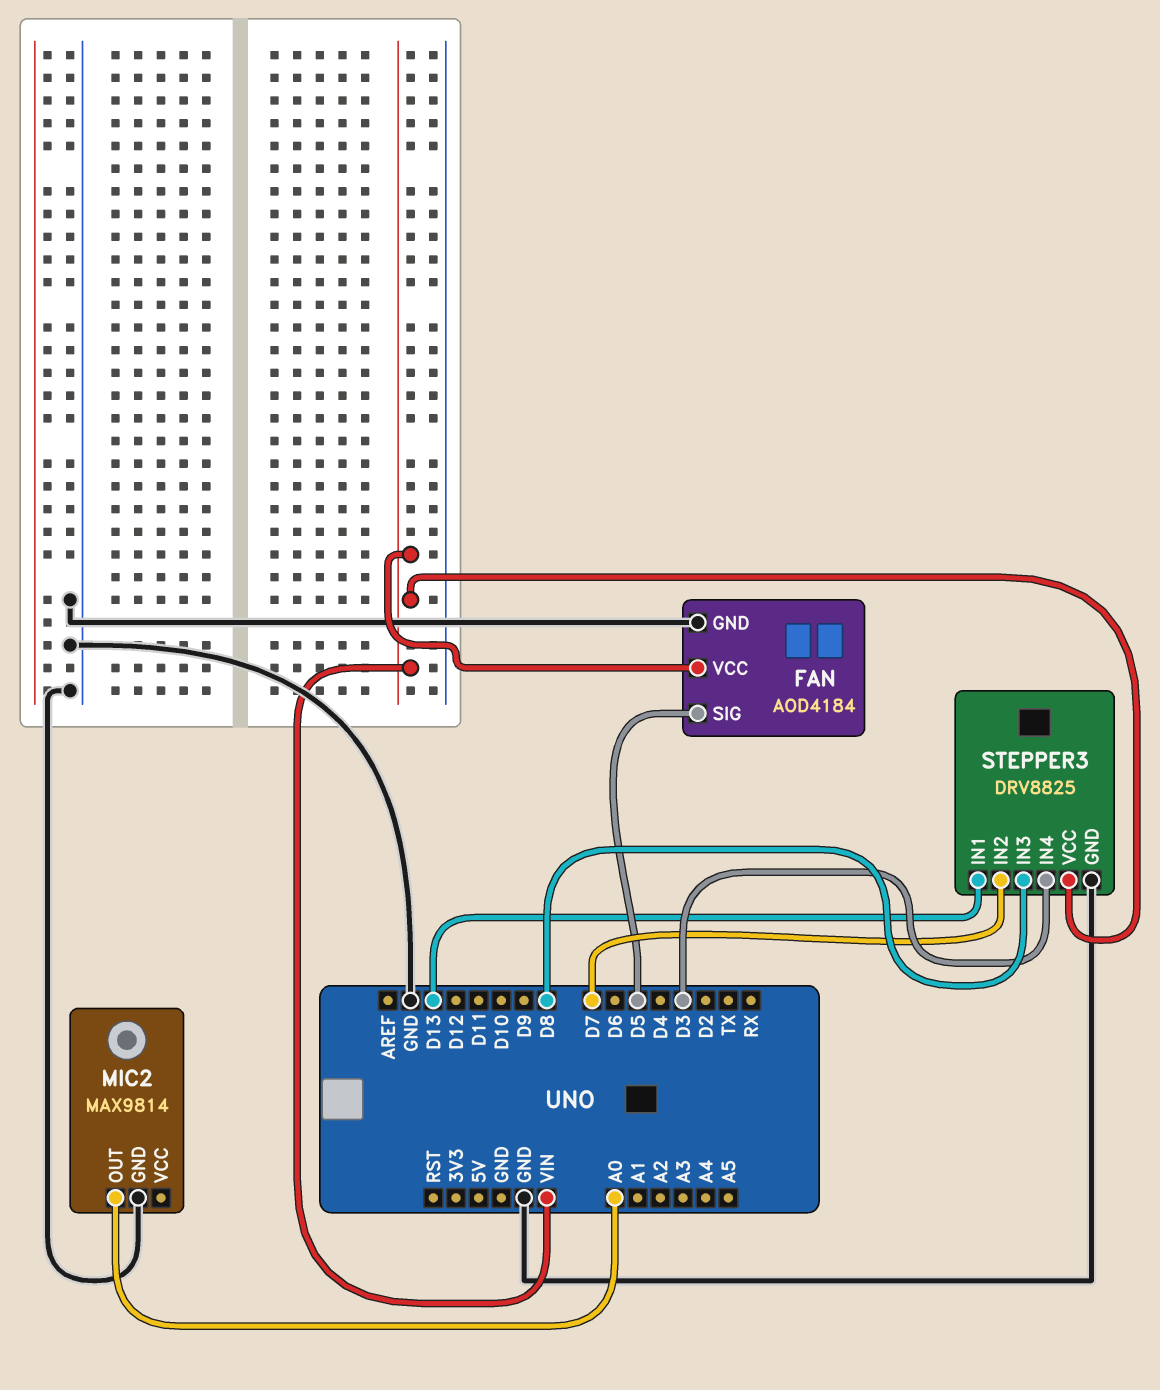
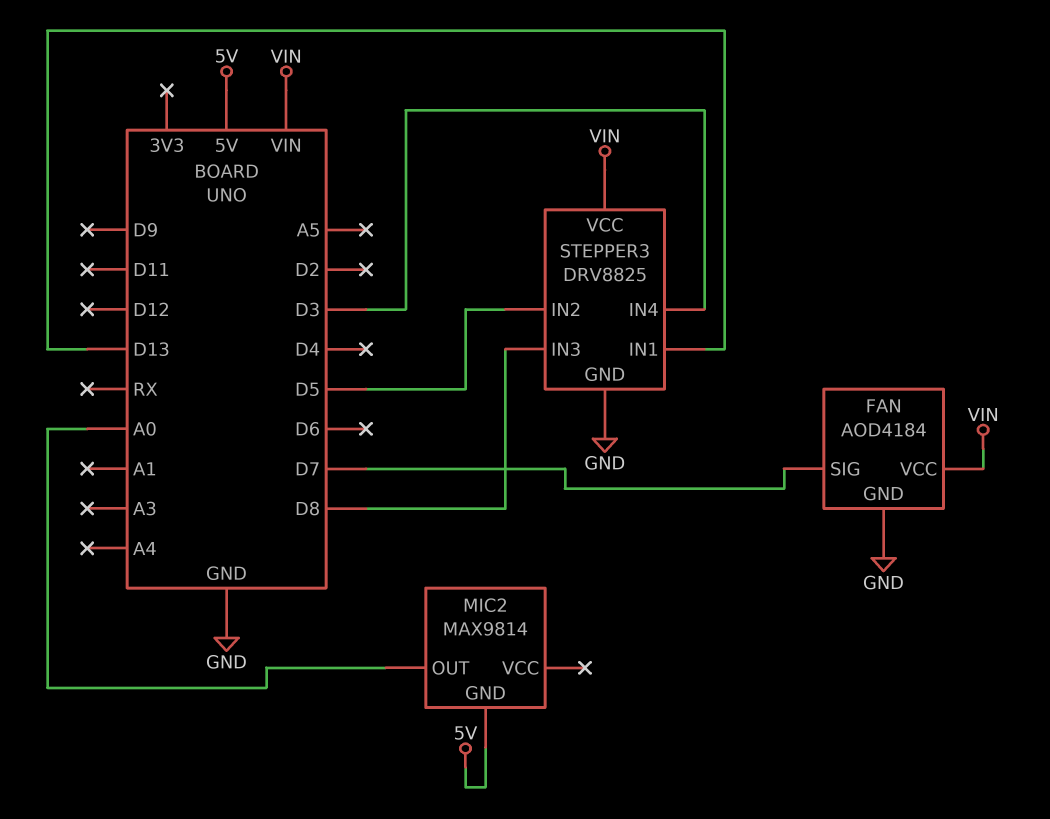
FAN pin SIG: D5 -> D7
MIC2 pin GND: GND -> 5V
STEPPER3 pin IN2: D7 -> D5

